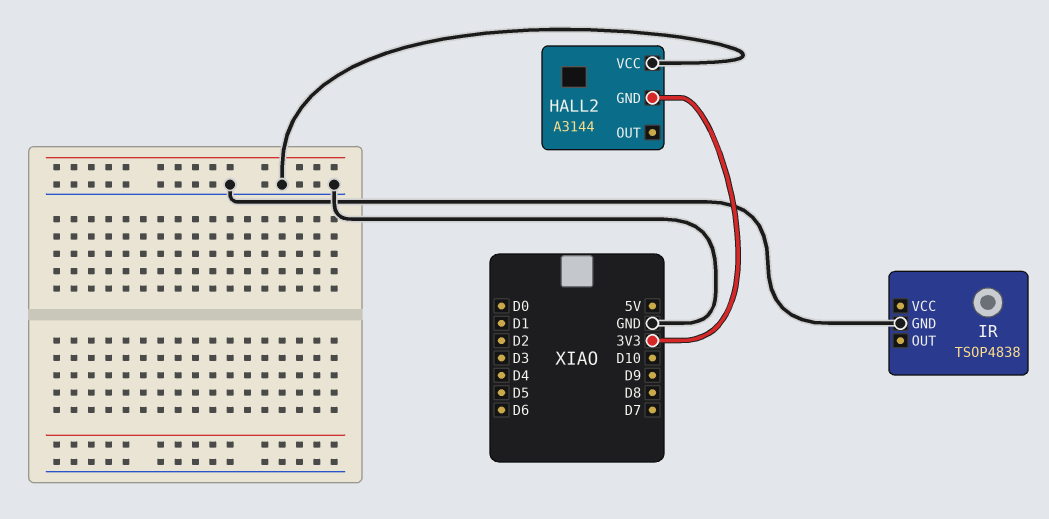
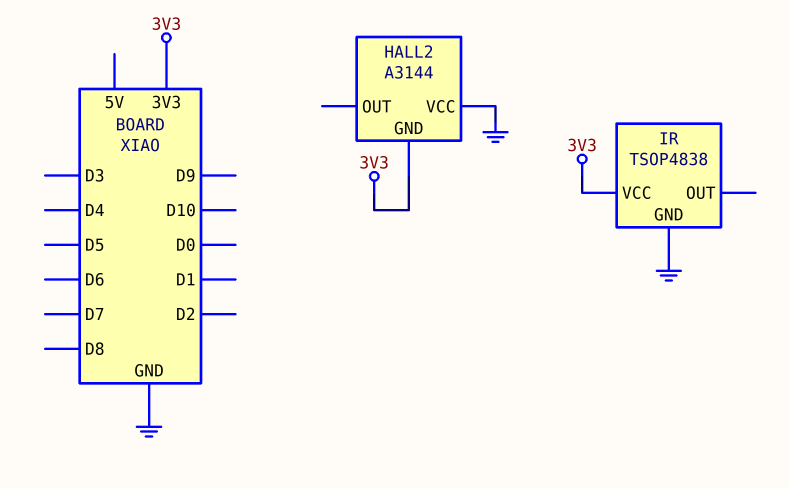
IR pin VCC: none -> 3V3

